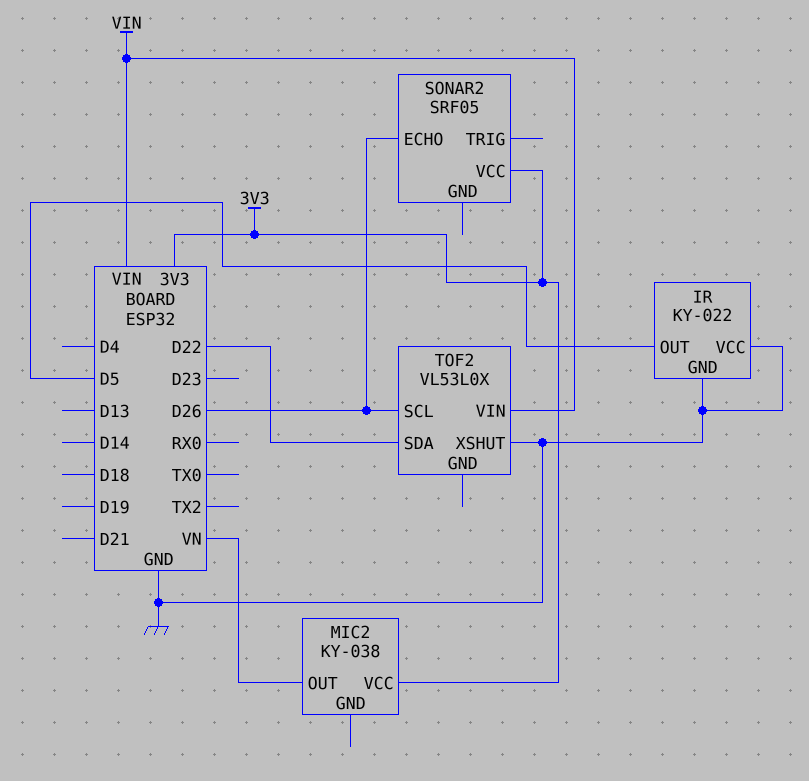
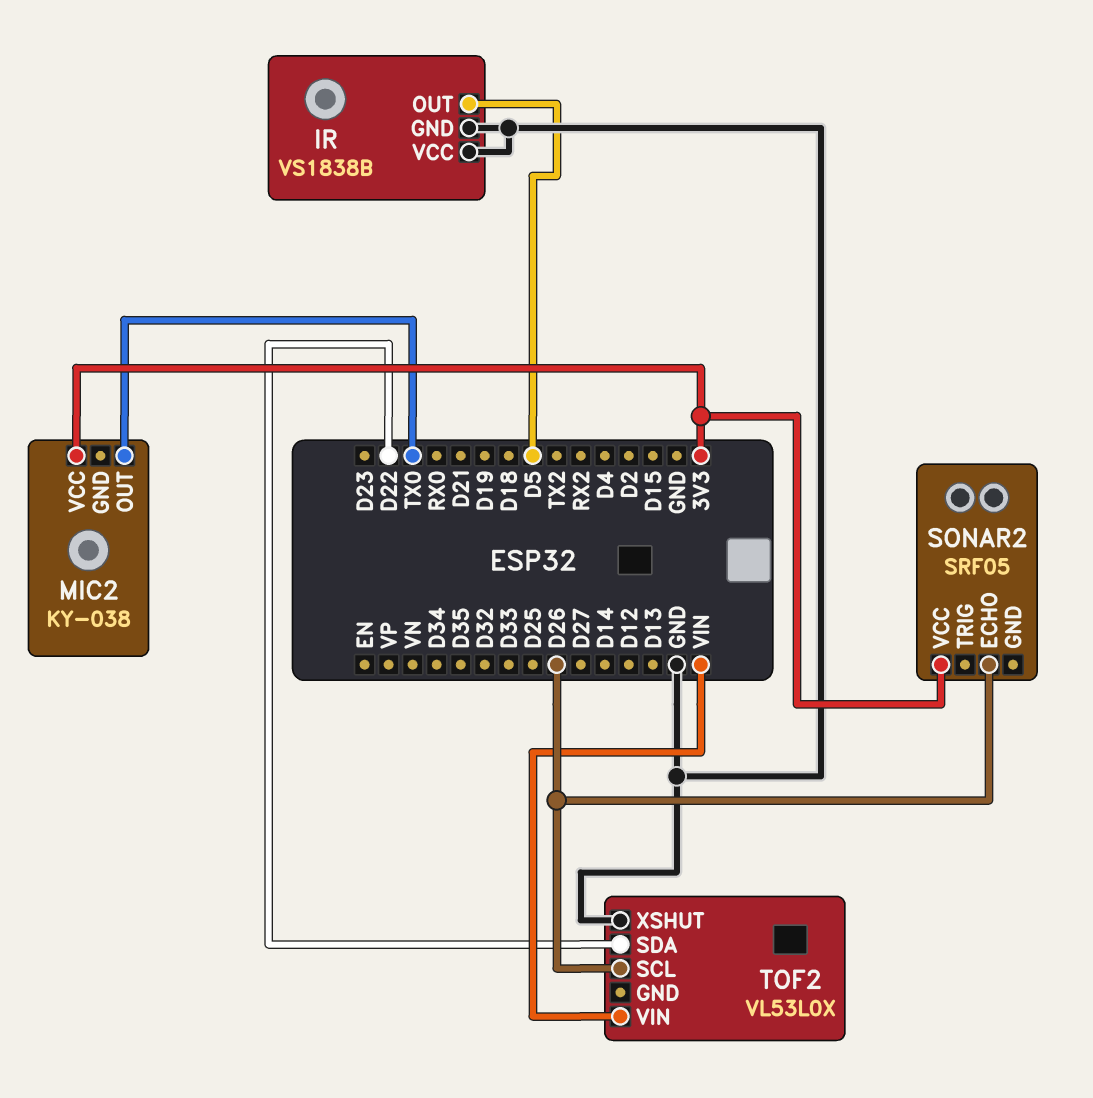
IR: KY-022 -> VS1838B
MIC2 pin OUT: VN -> TX0

